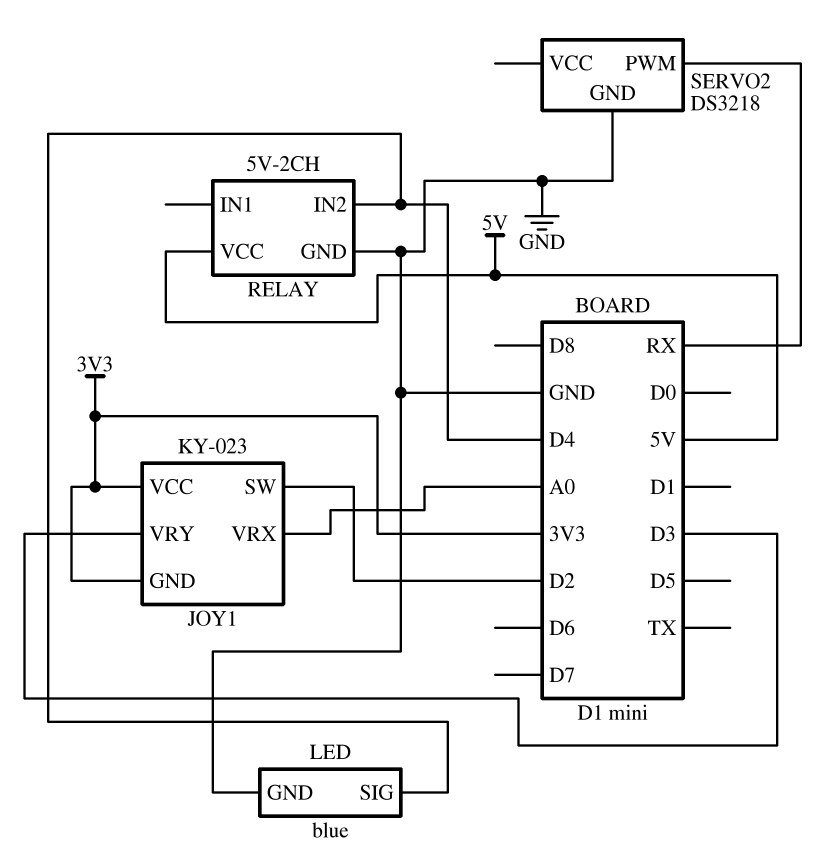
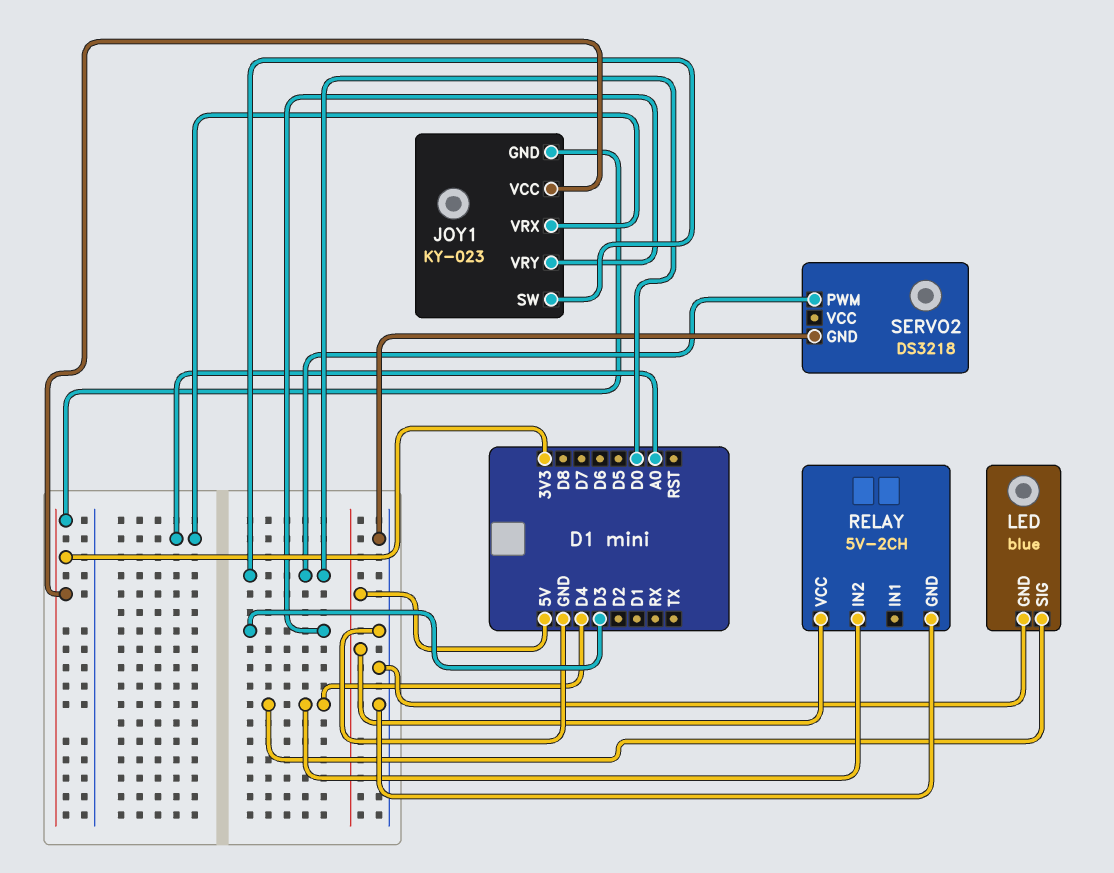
JOY1 pin SW: D2 -> D0
SERVO2 pin PWM: RX -> D0

